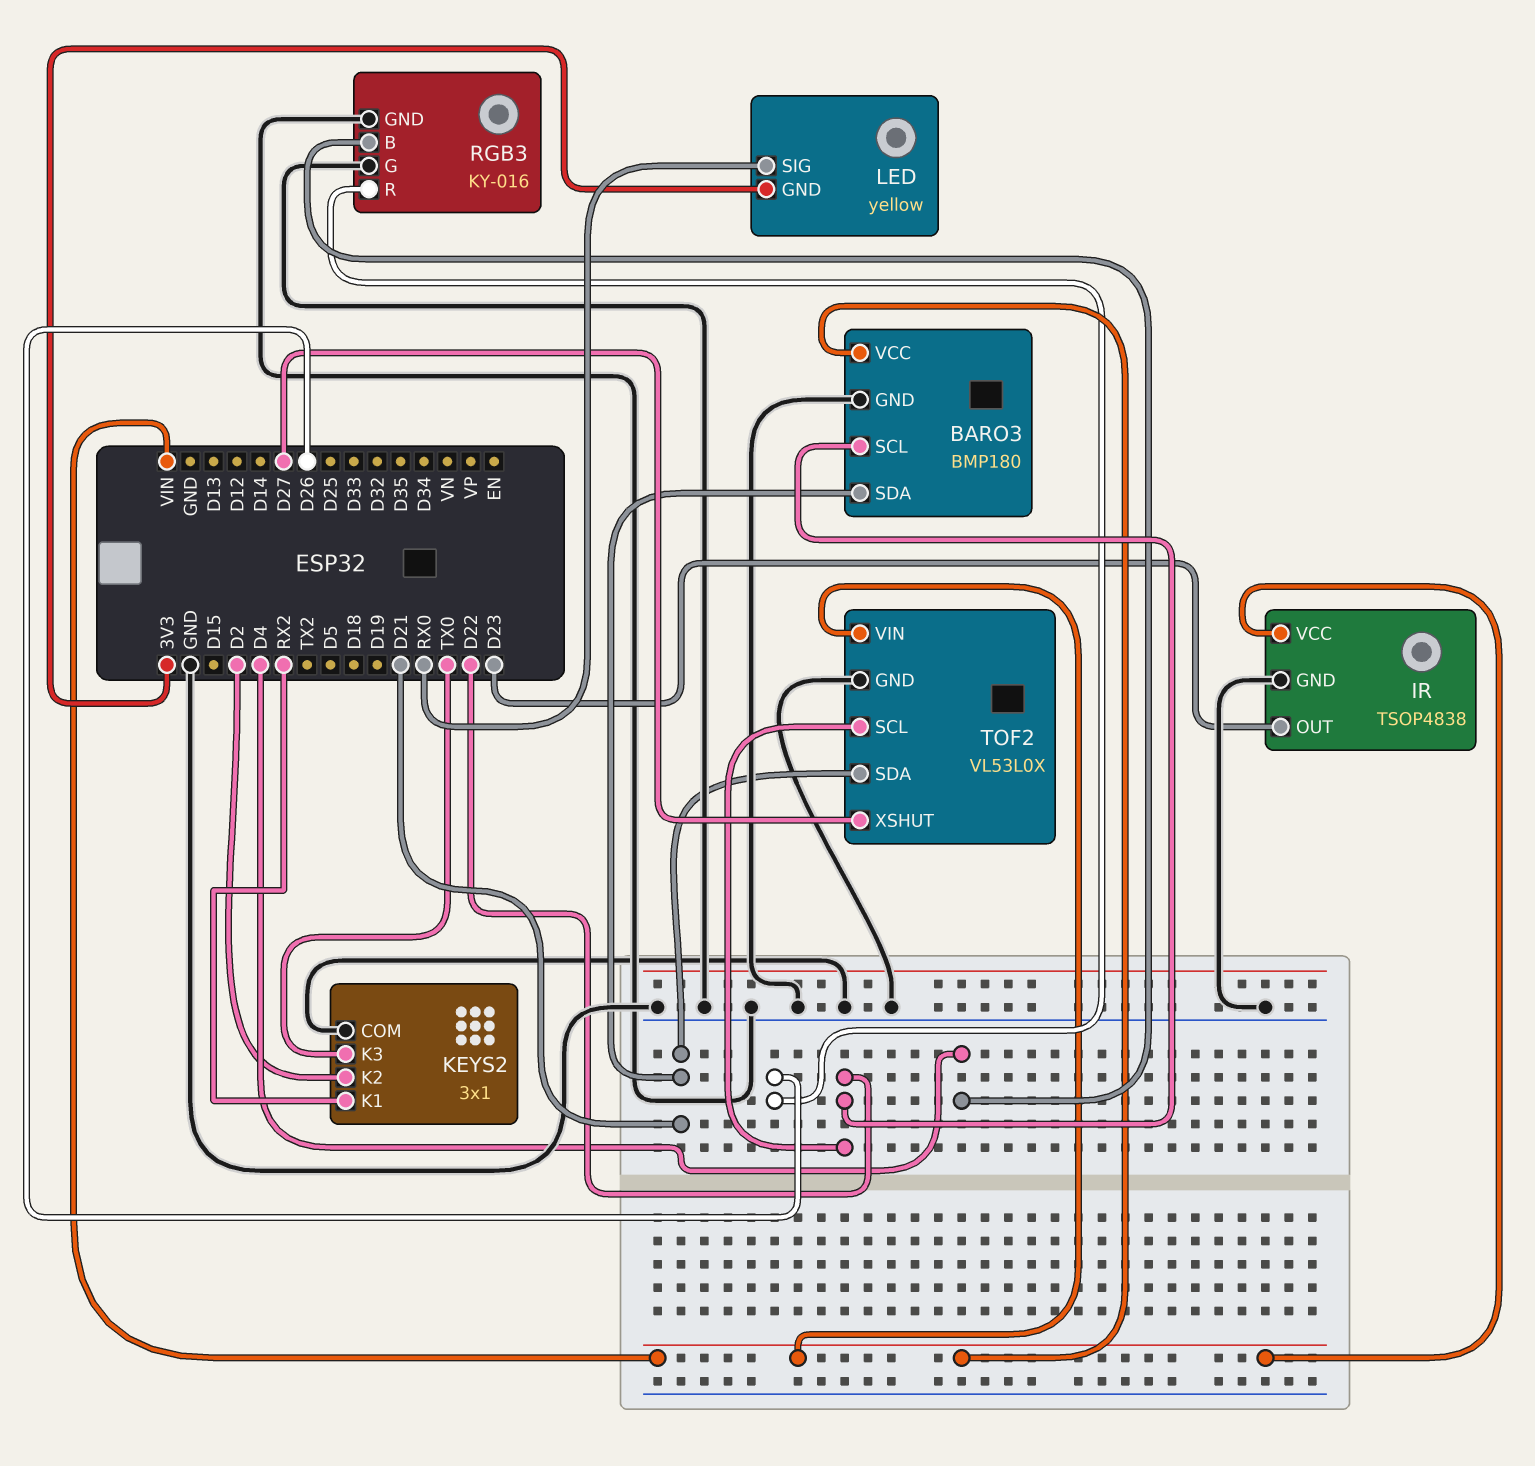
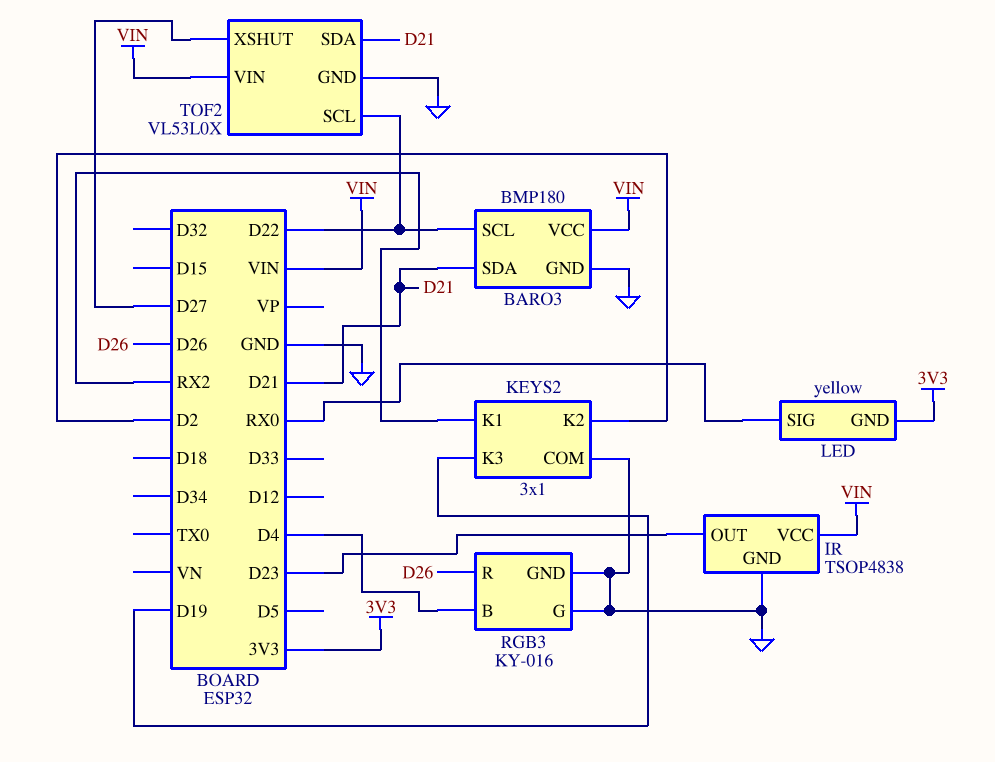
KEYS2 pin K3: TX0 -> D19

